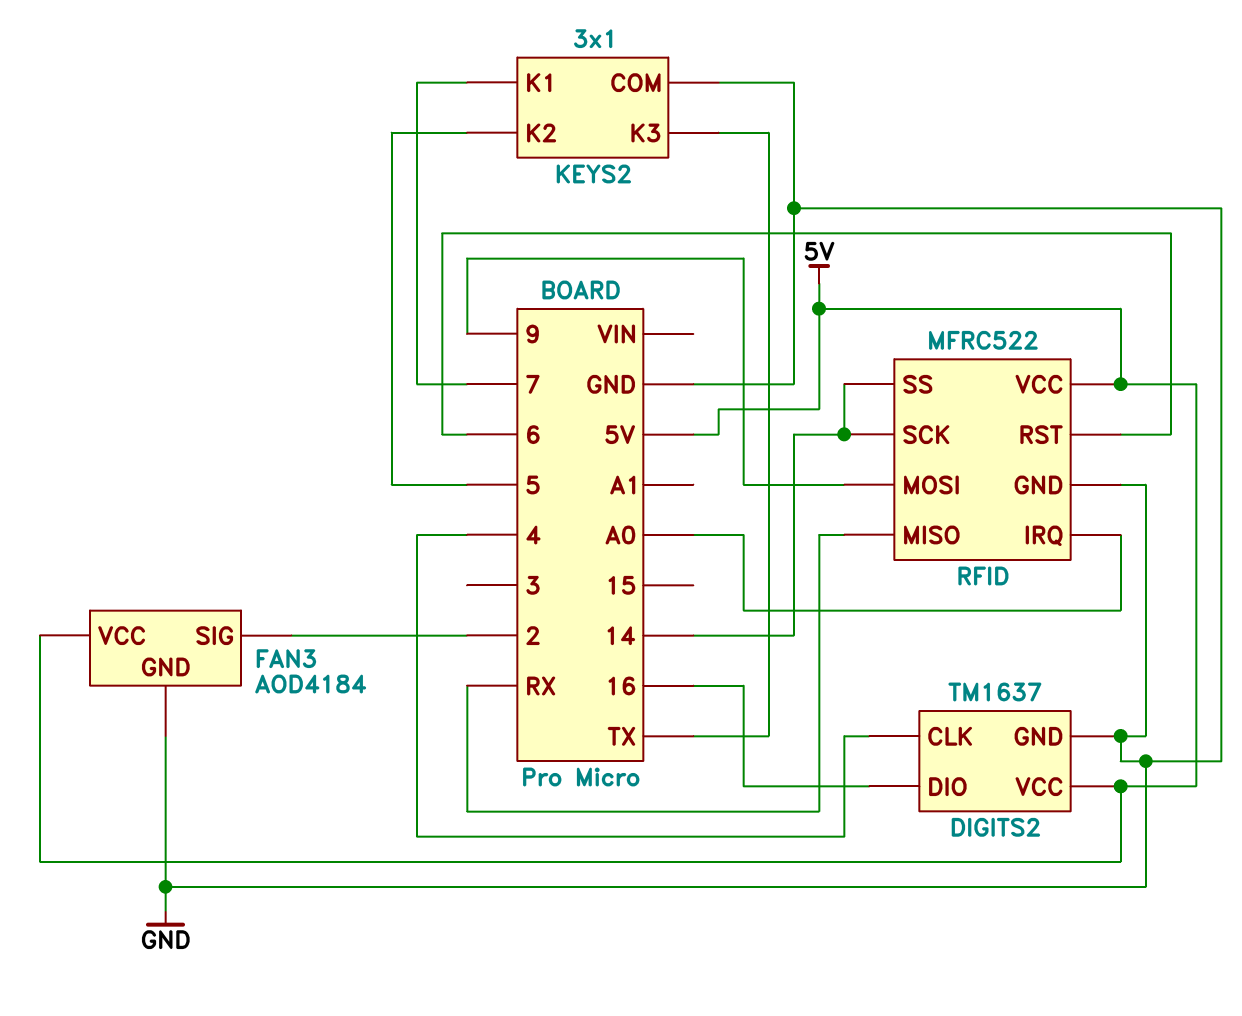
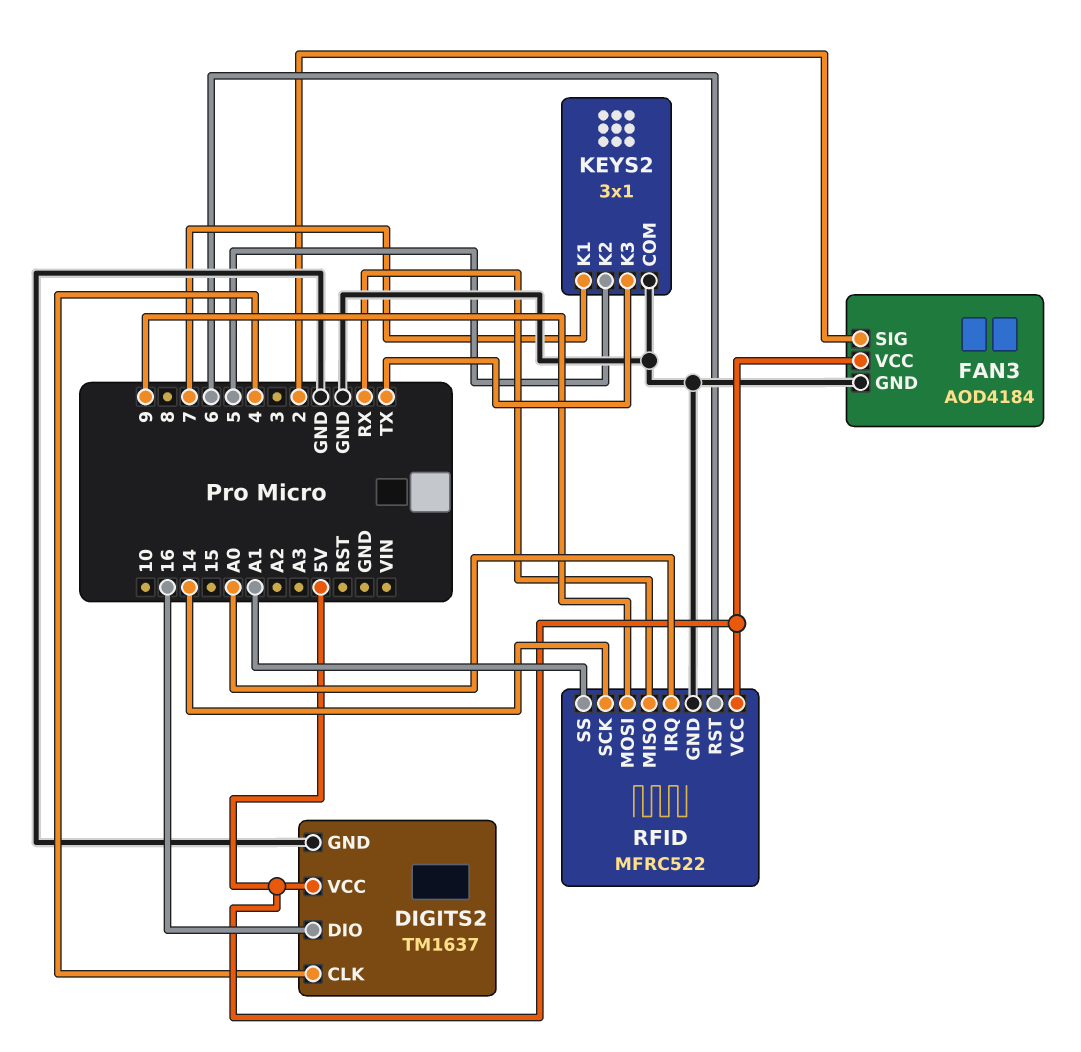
RFID pin SS: 14 -> A1

